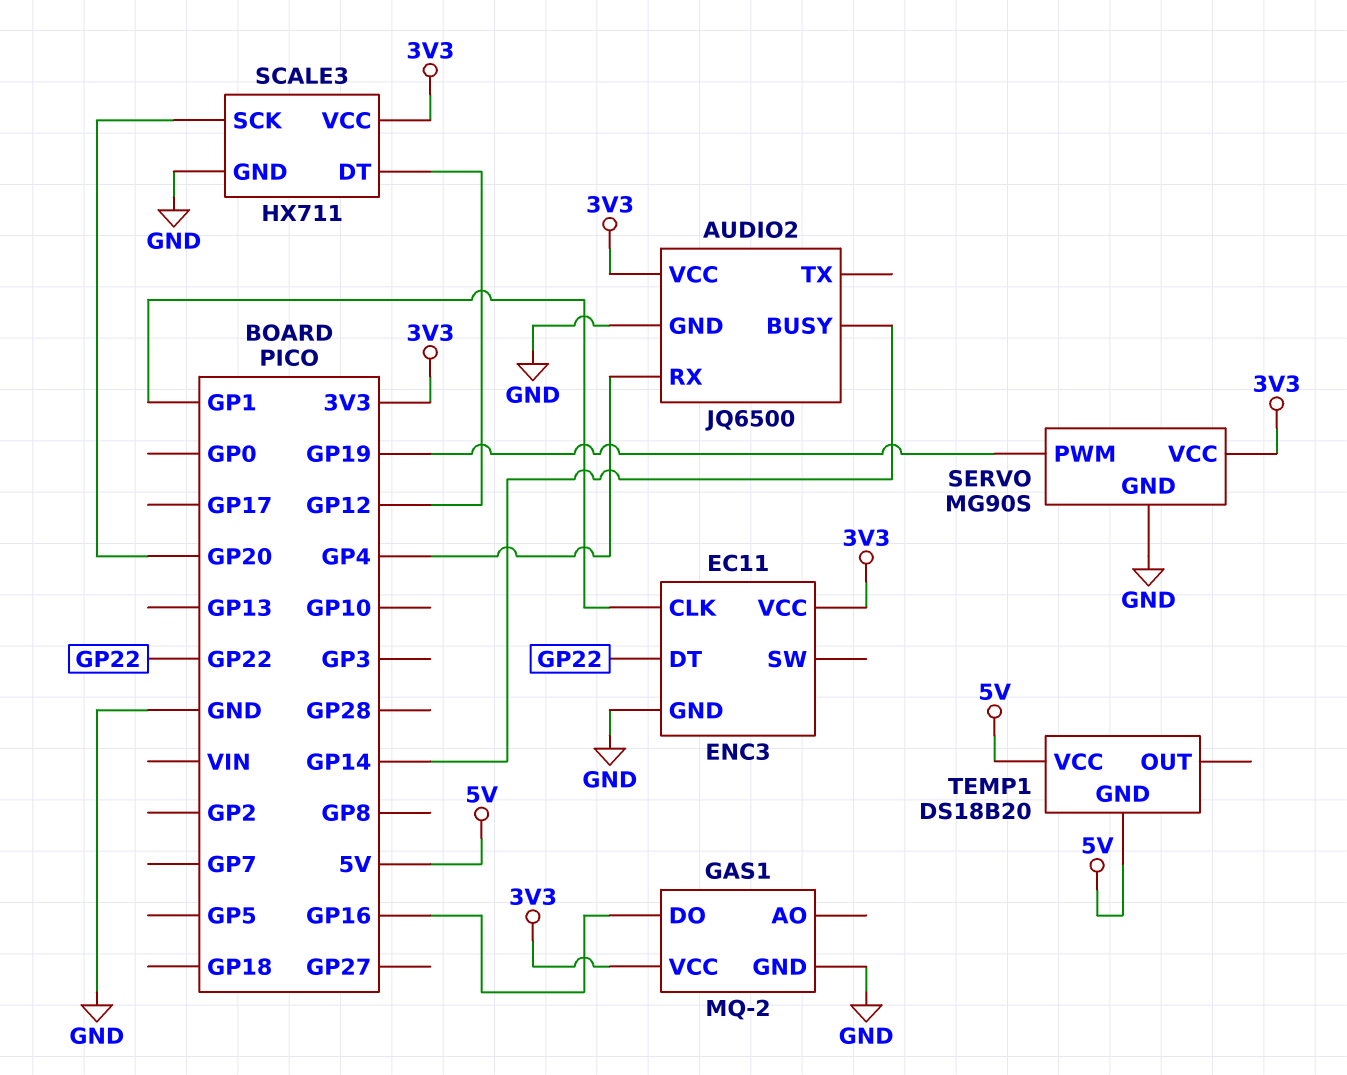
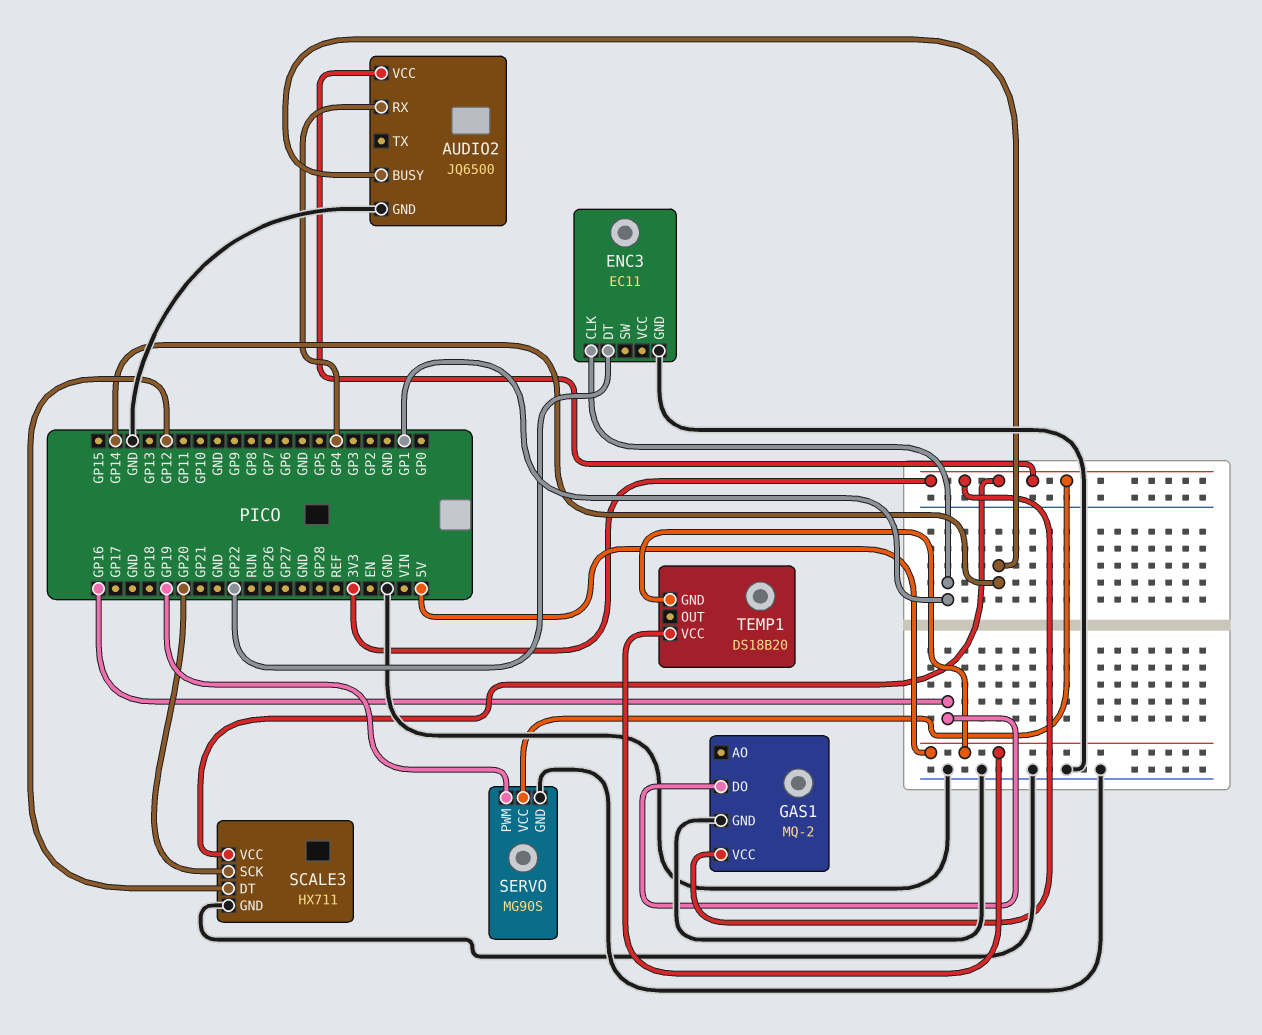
ENC3 pin VCC: 3V3 -> none

